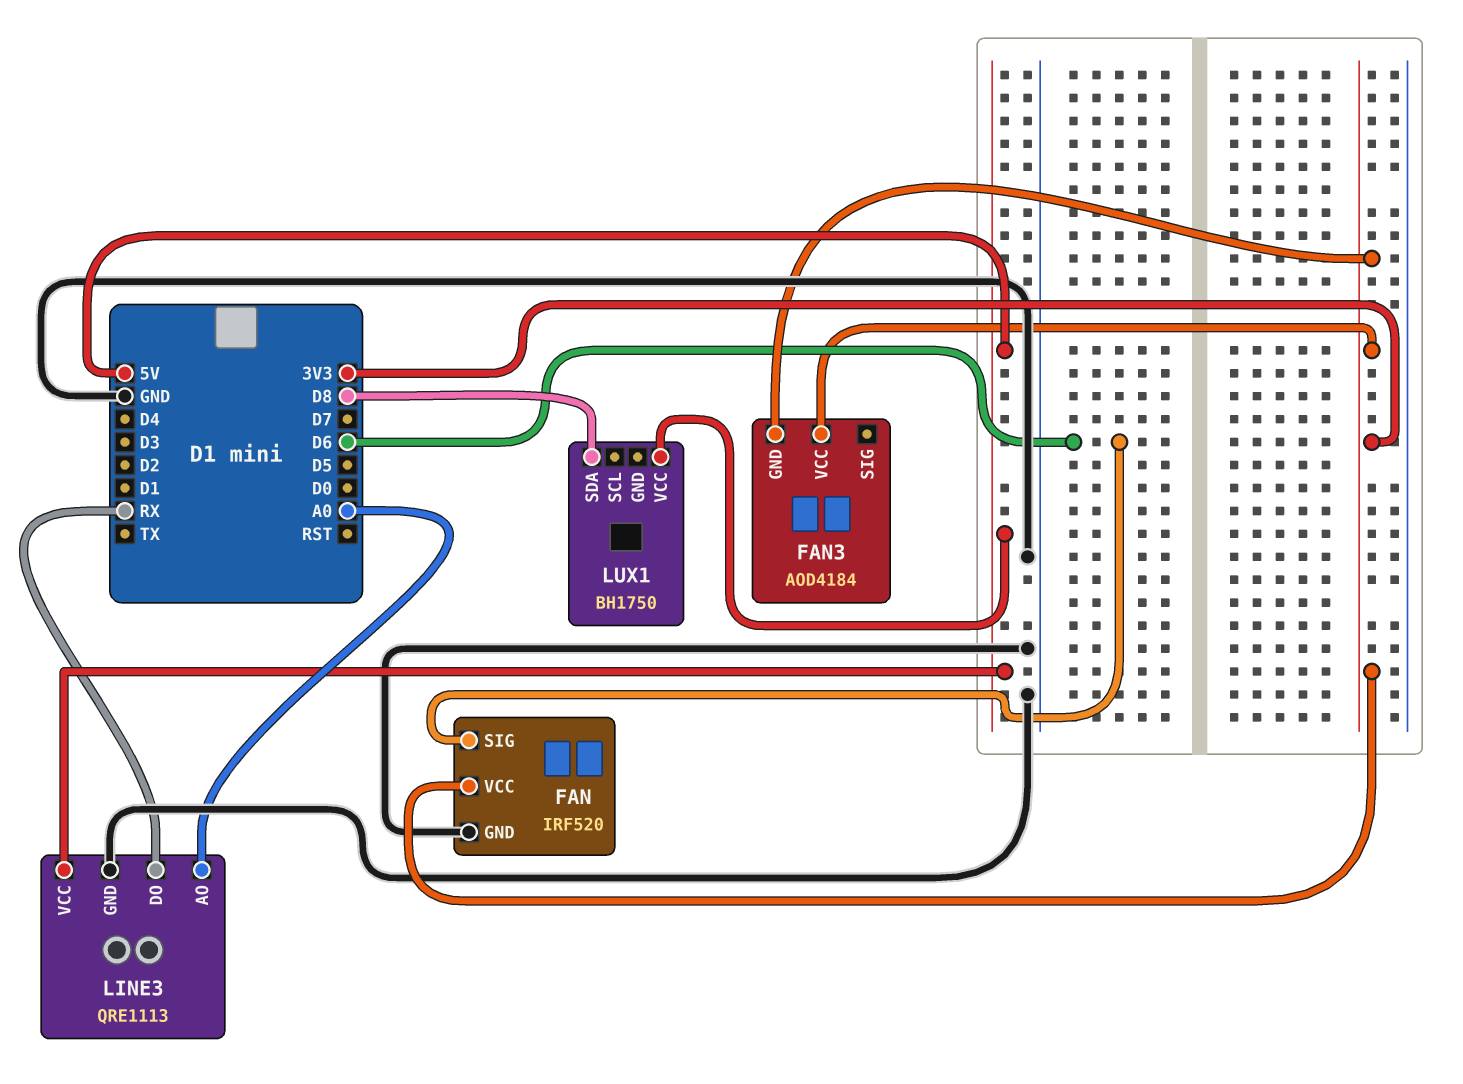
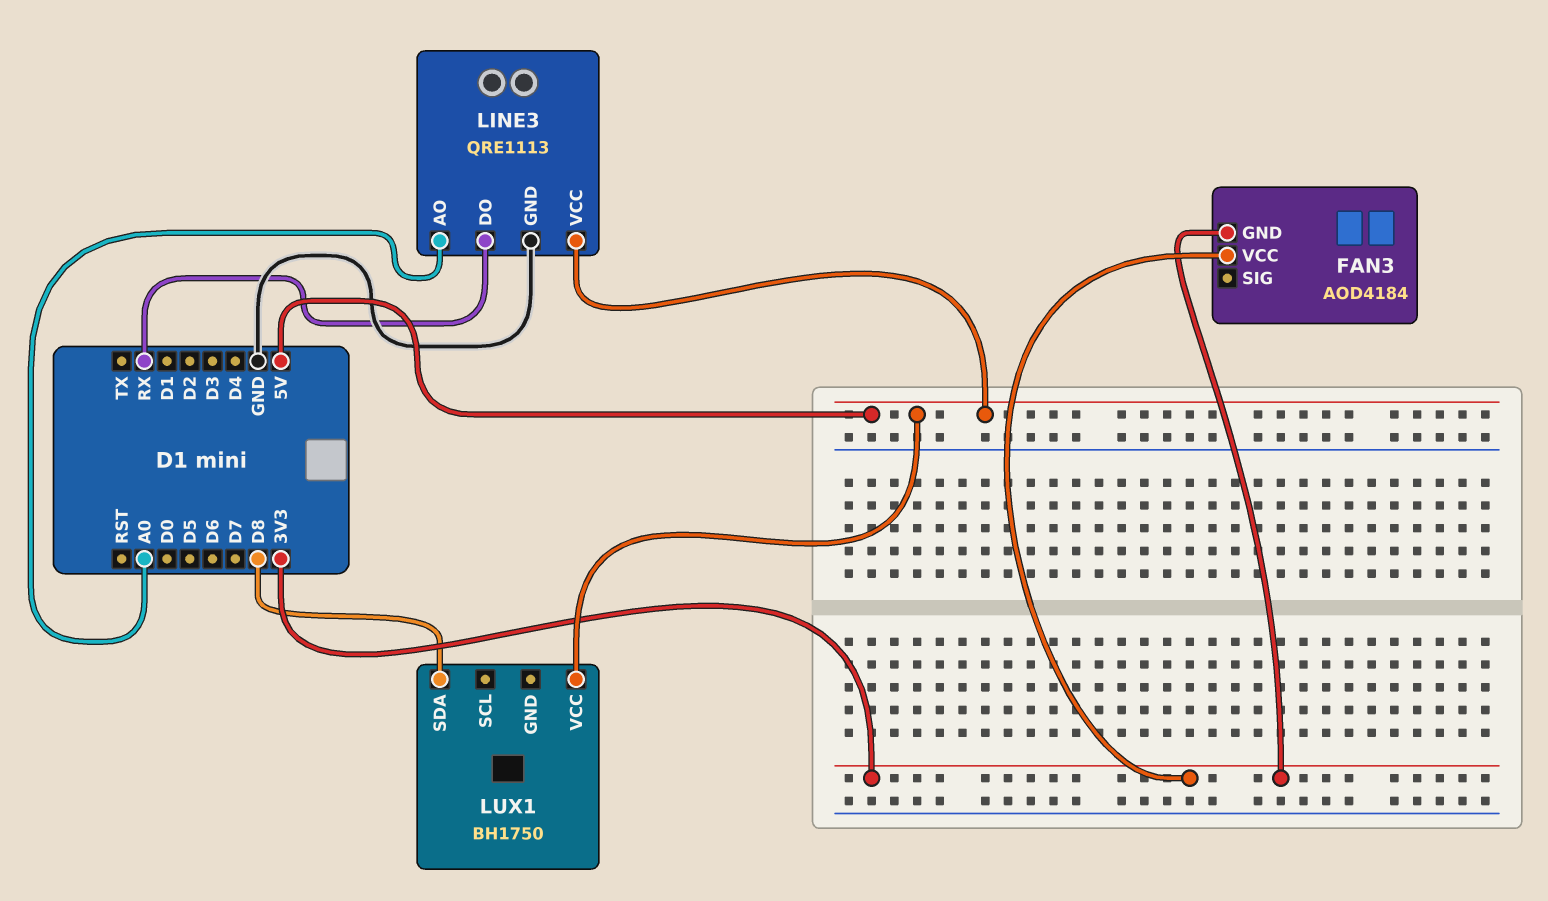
FAN: IRF520 -> none
FAN pin GND: GND -> none
FAN pin SIG: D6 -> none
FAN pin VCC: 3V3 -> none

